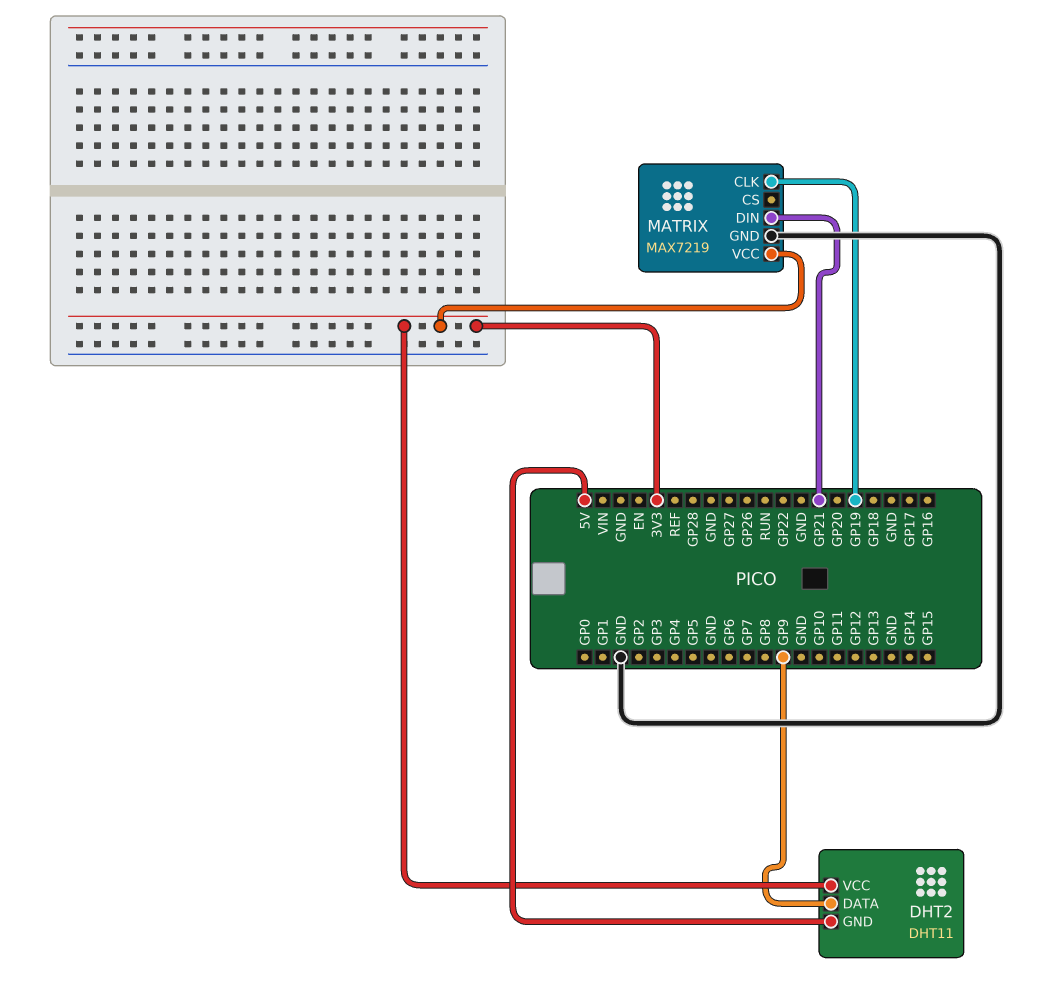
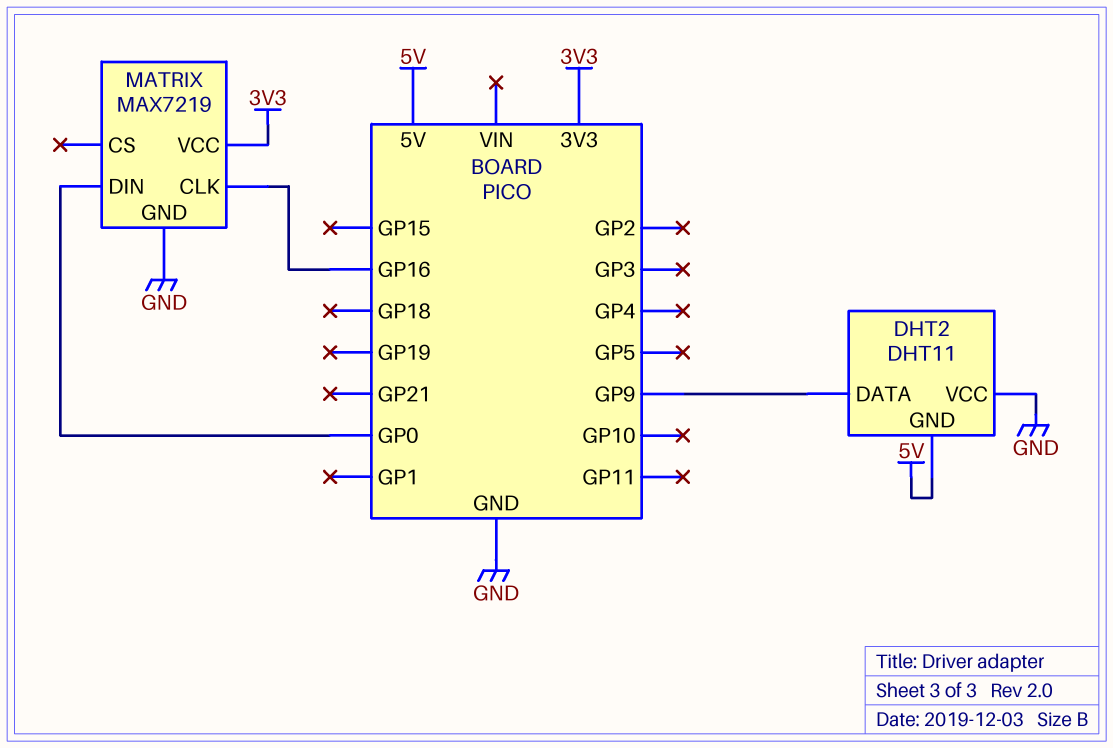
DHT2 pin VCC: 3V3 -> GND
MATRIX pin CLK: GP19 -> GP16
MATRIX pin DIN: GP21 -> GP0

